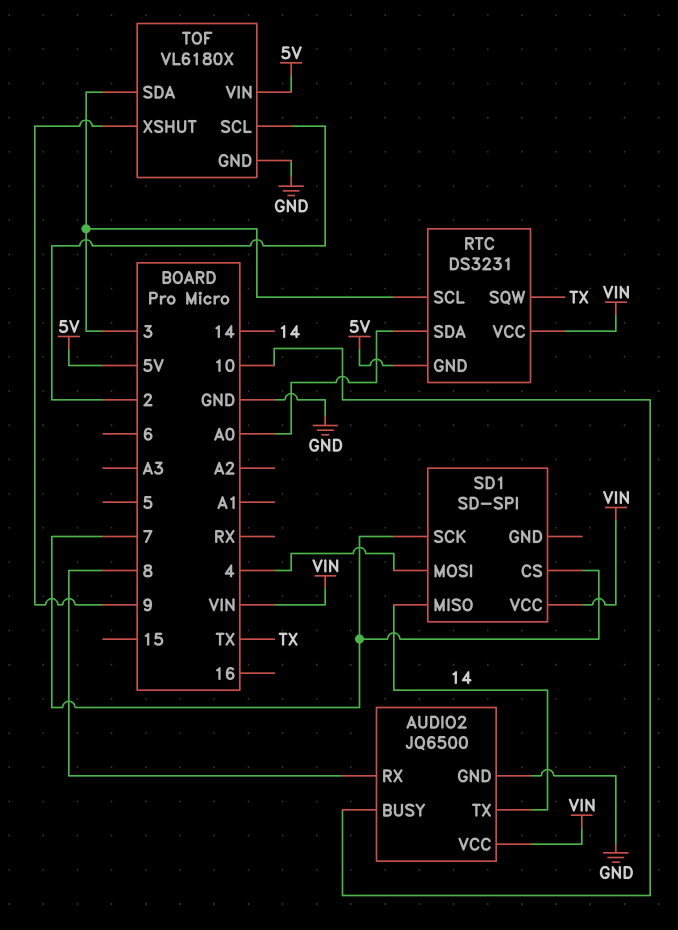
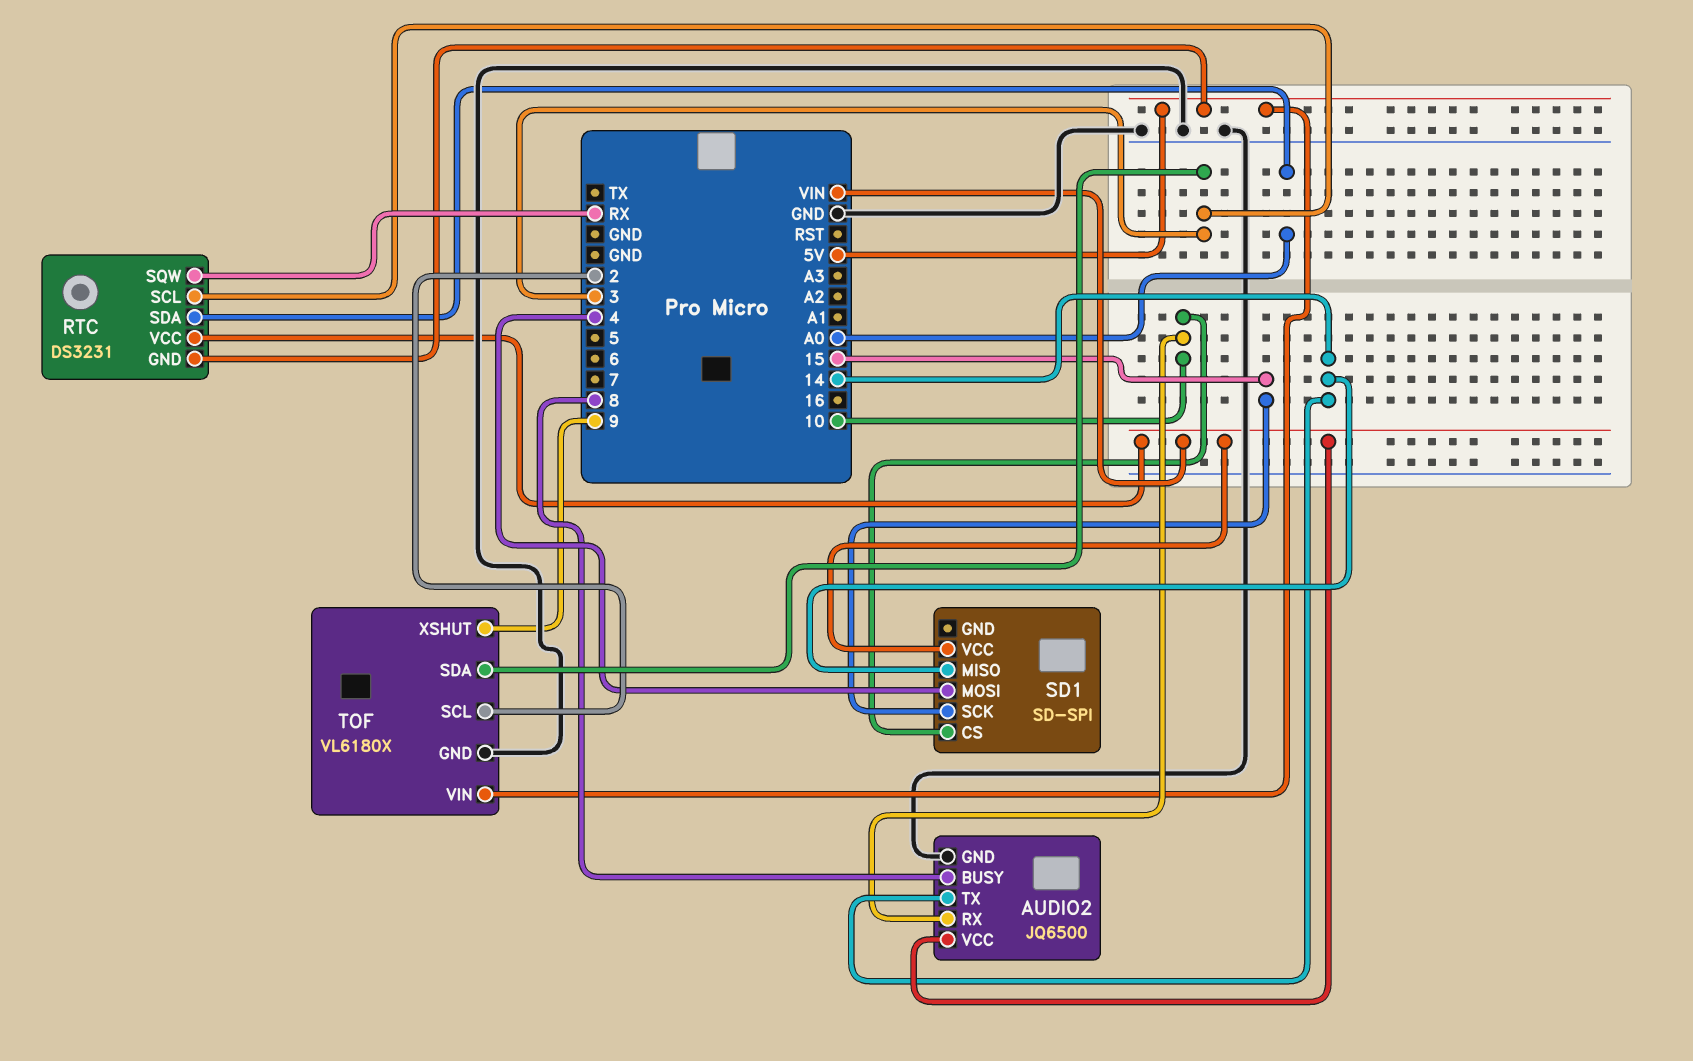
AUDIO2 pin BUSY: 10 -> 8
AUDIO2 pin RX: 8 -> 10
RTC pin SQW: TX -> RX
SD1 pin CS: 7 -> 10
SD1 pin SCK: 7 -> 15

